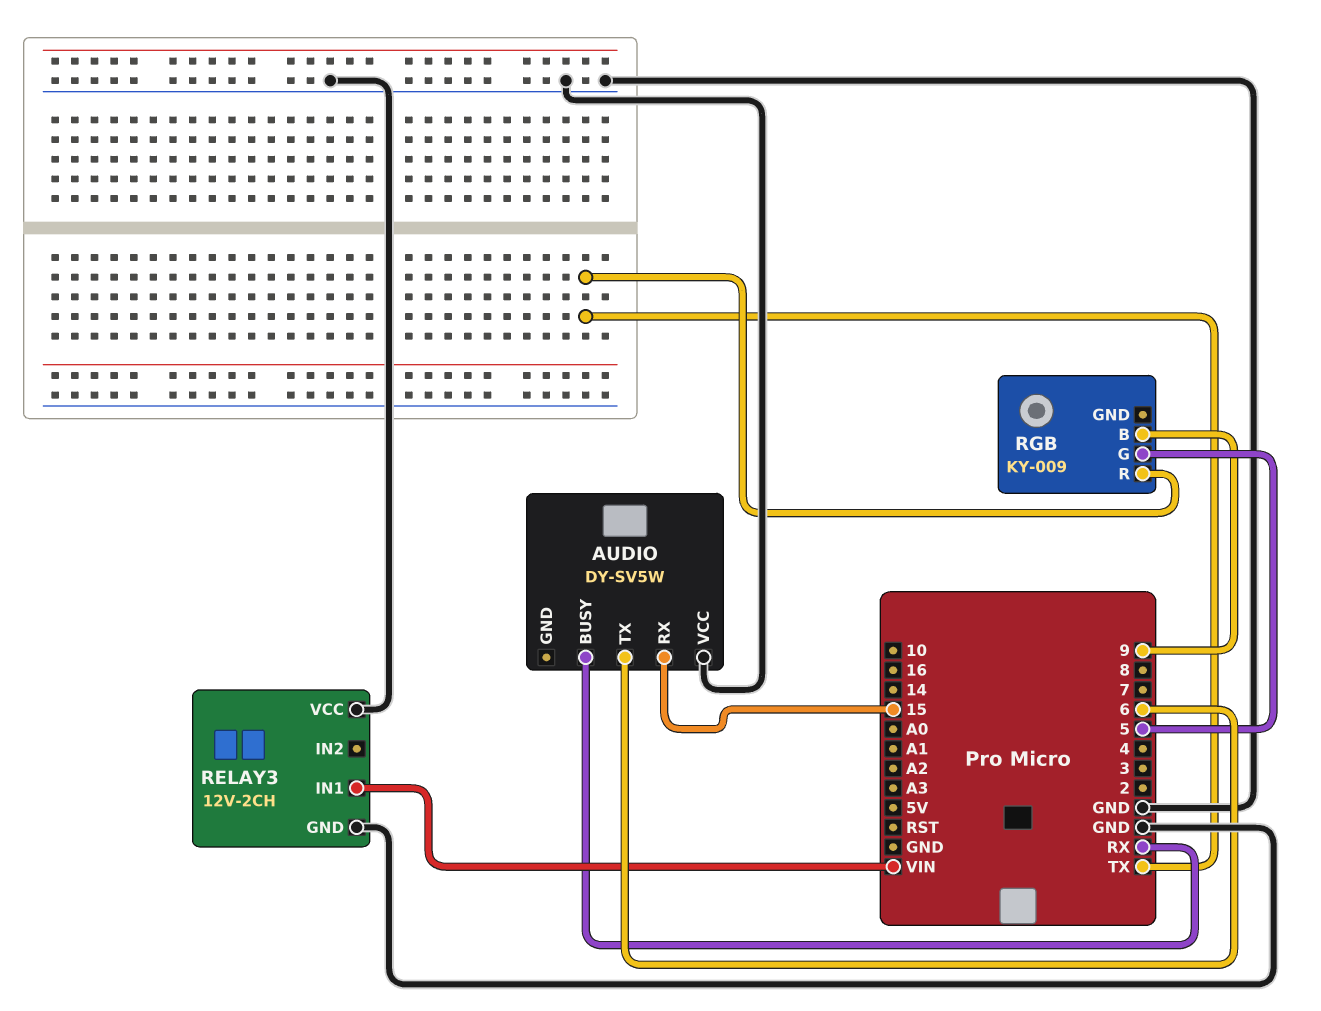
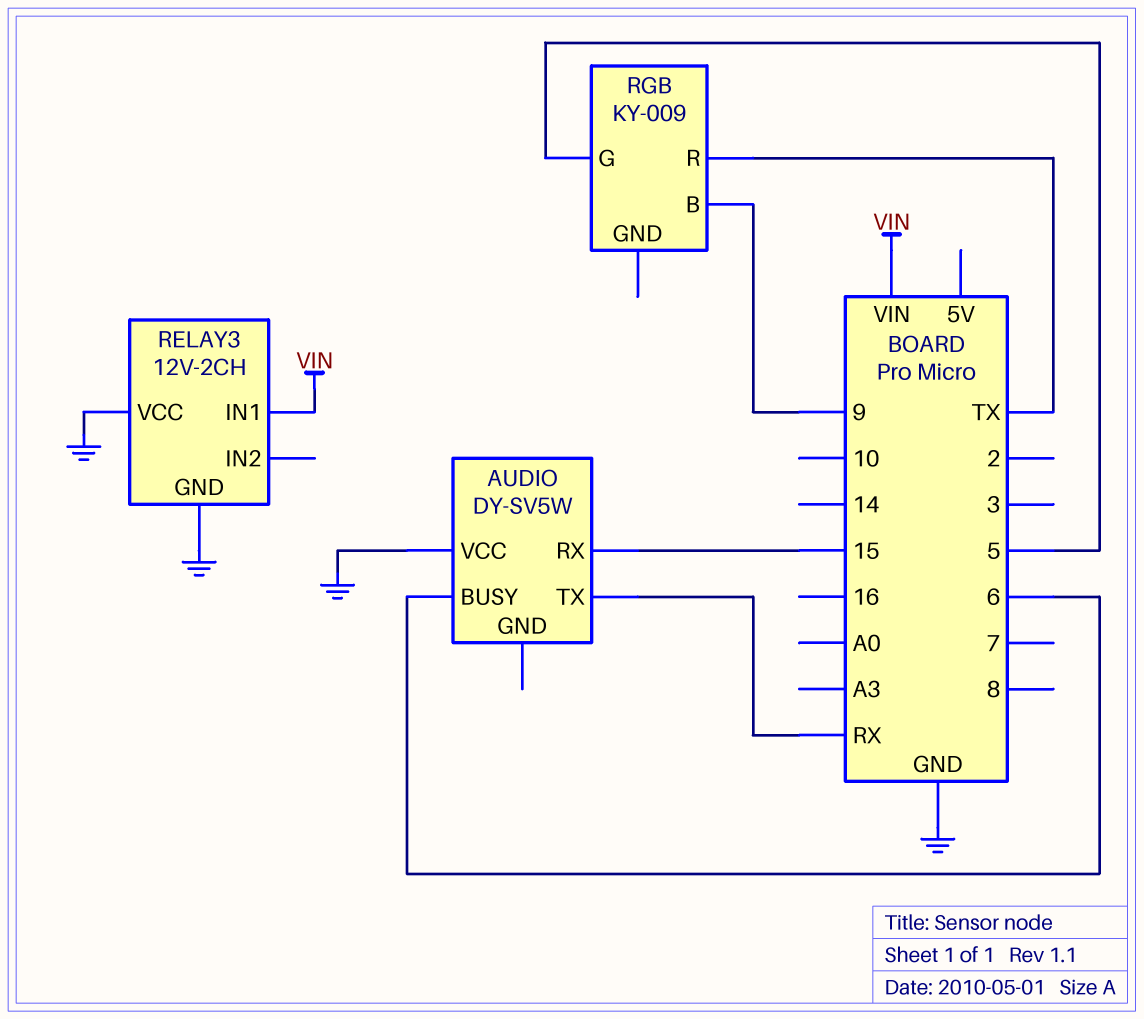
AUDIO pin BUSY: RX -> 6
AUDIO pin TX: 6 -> RX

